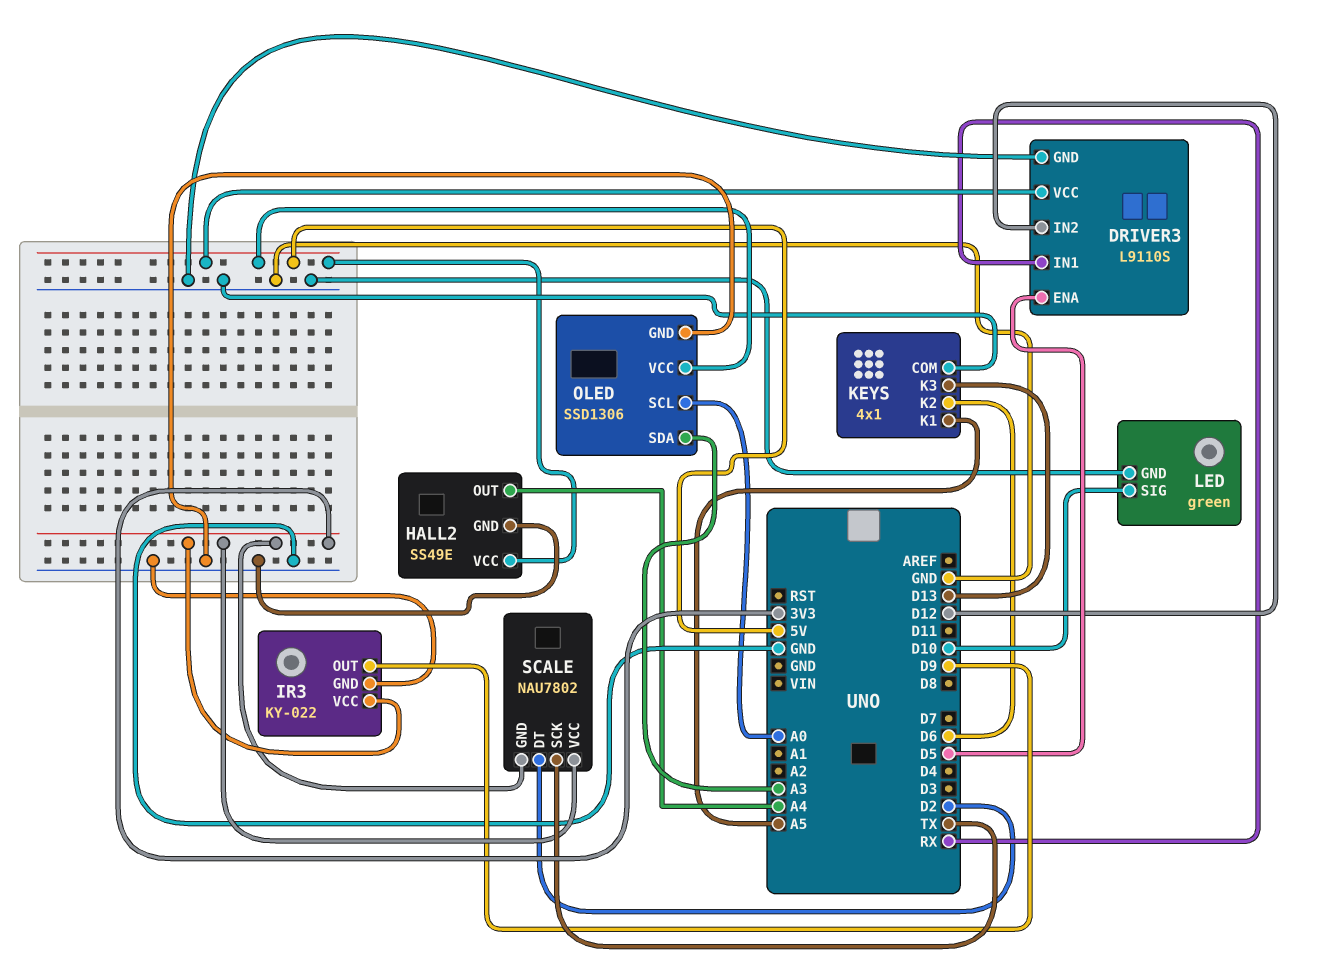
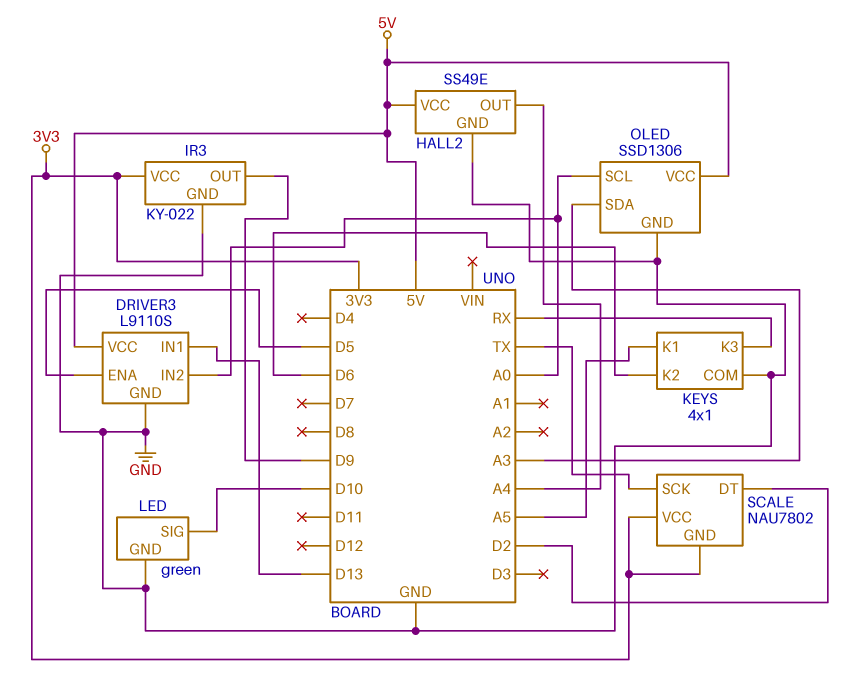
DRIVER3 pin IN1: RX -> D13
DRIVER3 pin IN2: D12 -> A0
KEYS pin K3: D13 -> RX

